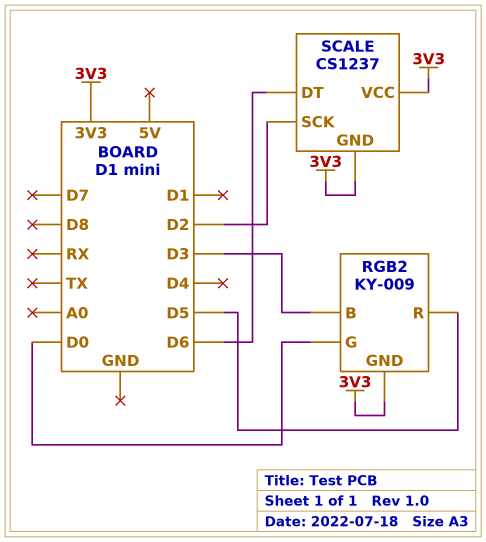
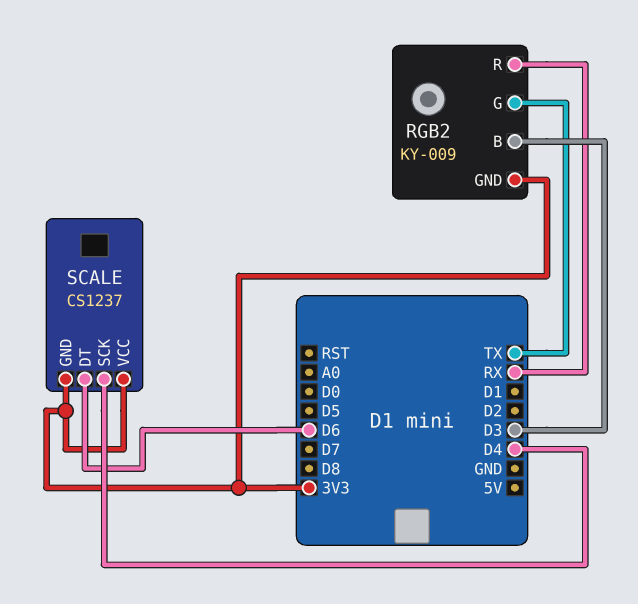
RGB2 pin G: D0 -> TX
RGB2 pin R: D5 -> RX
SCALE pin SCK: D2 -> D4

